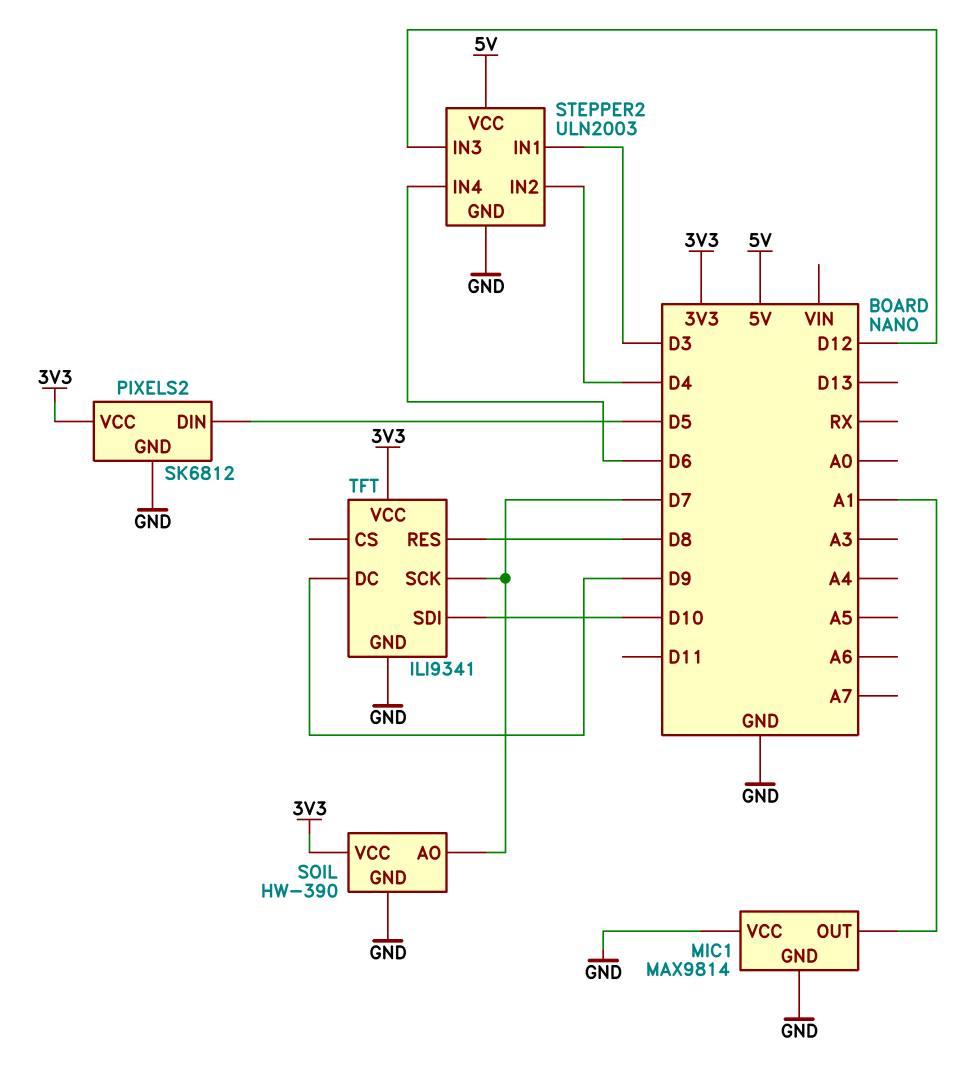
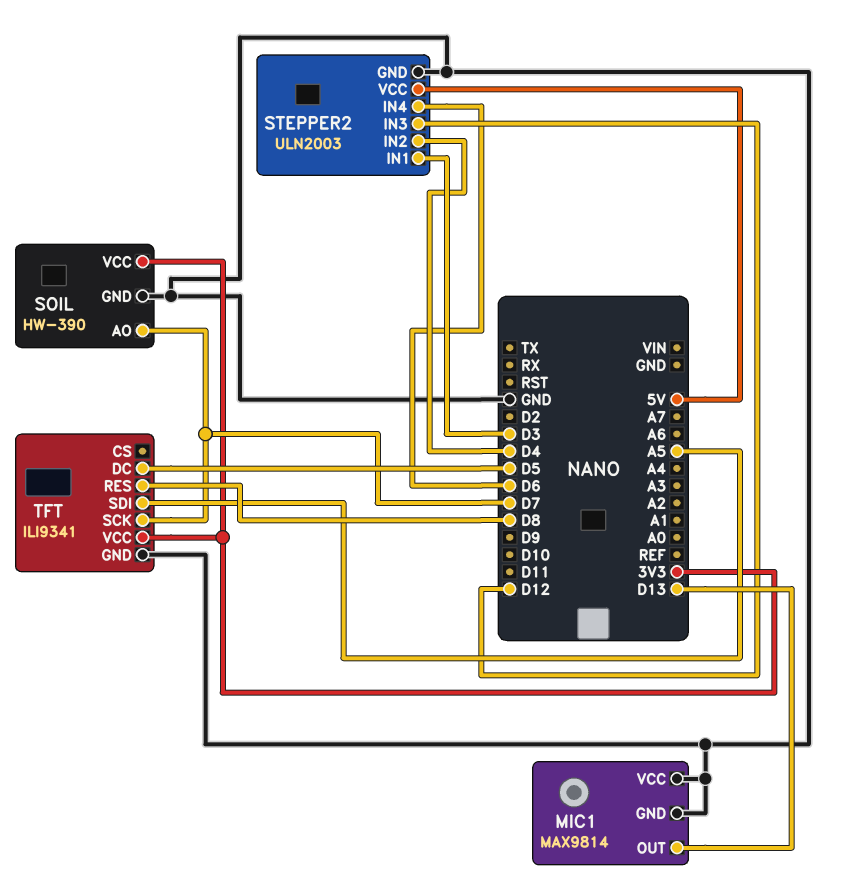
MIC1 pin OUT: A1 -> D13
PIXELS2: SK6812 -> none
PIXELS2 pin DIN: D5 -> none
PIXELS2 pin GND: GND -> none
PIXELS2 pin VCC: 3V3 -> none
TFT pin DC: D9 -> D5
TFT pin SDI: D10 -> A5

